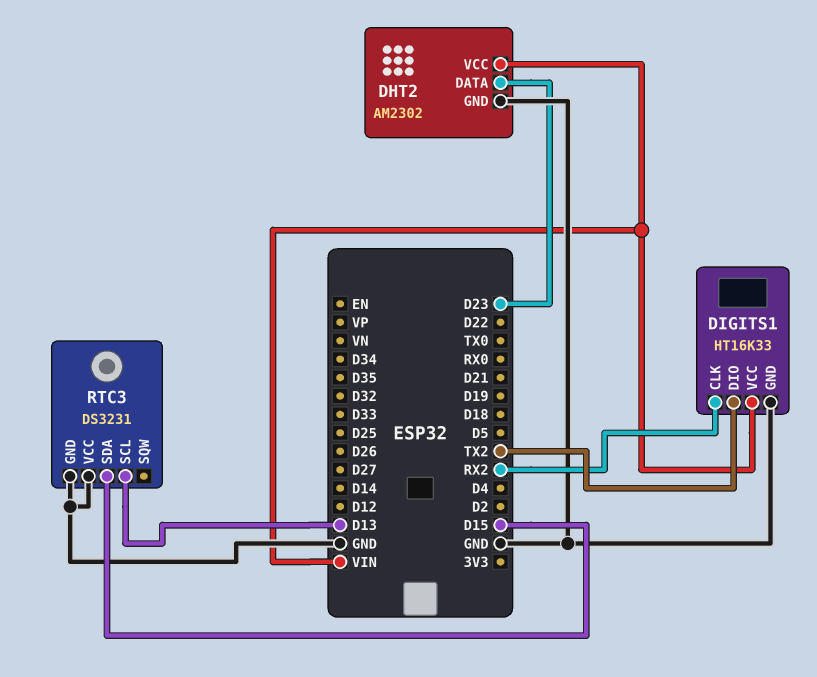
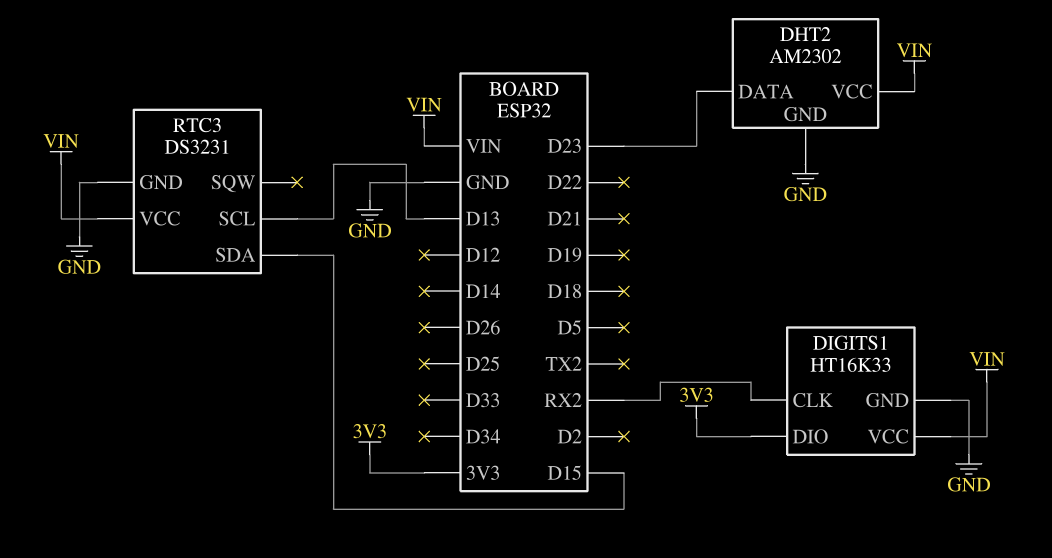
DIGITS1 pin DIO: TX2 -> 3V3
RTC3 pin VCC: GND -> VIN

